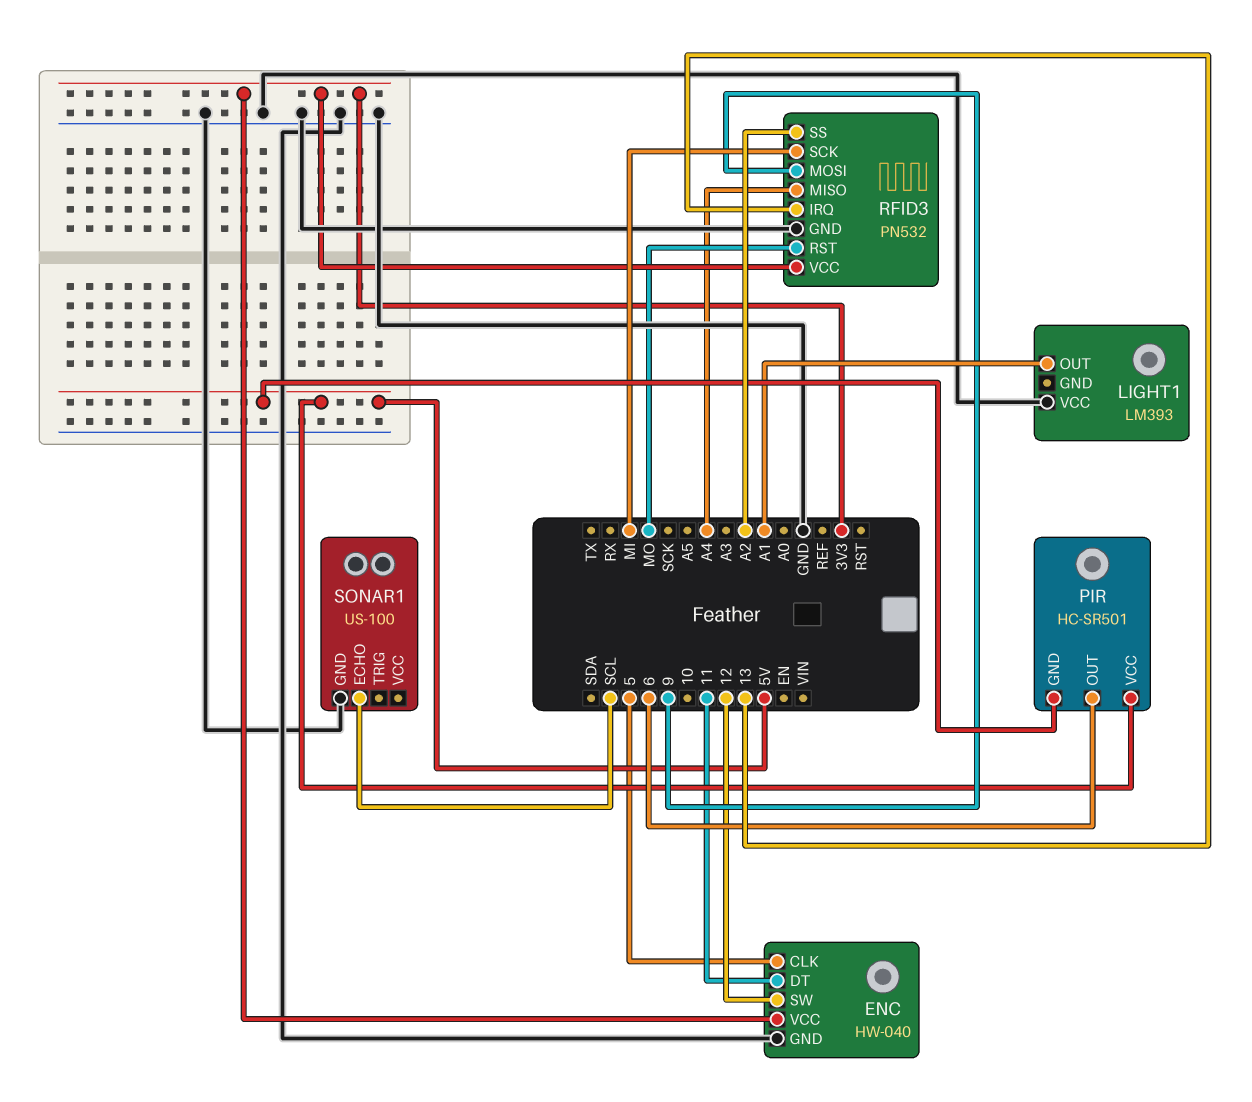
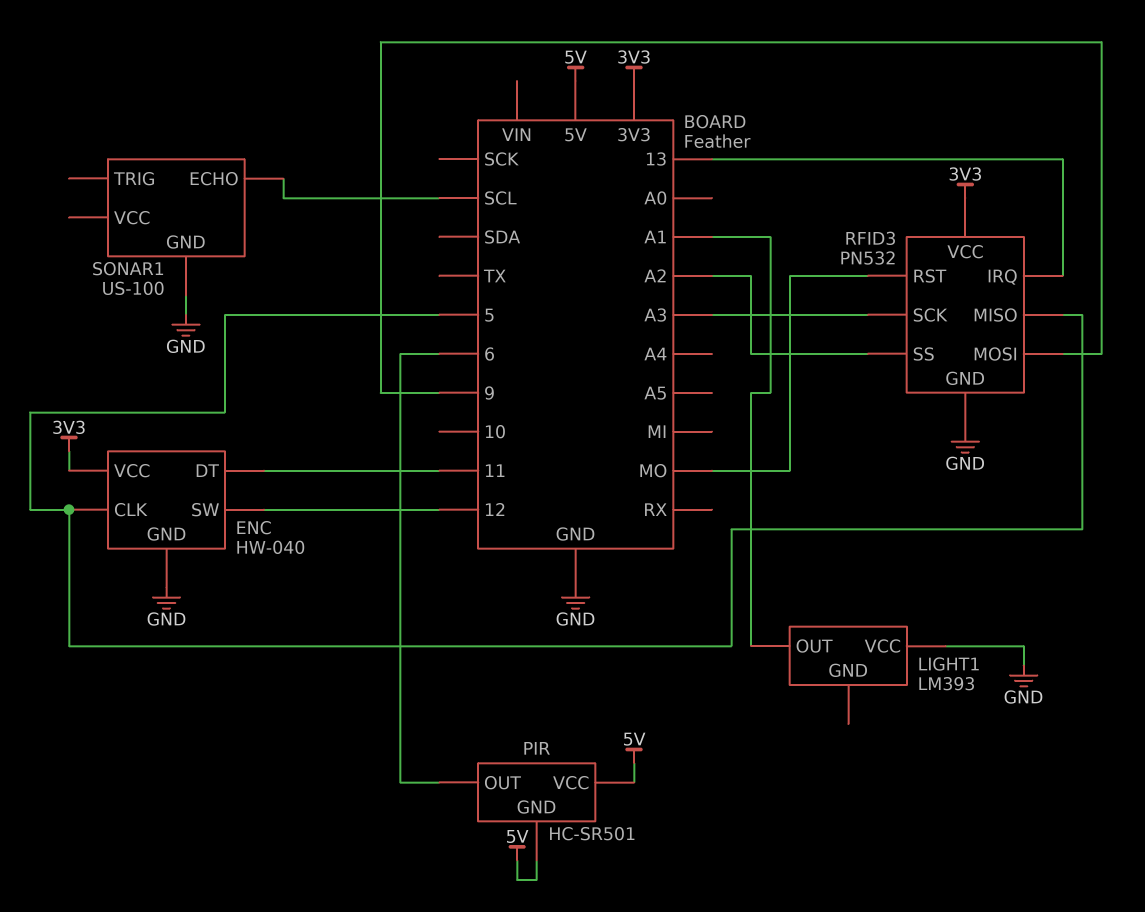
RFID3 pin MISO: A4 -> 5
RFID3 pin SCK: MI -> A3

